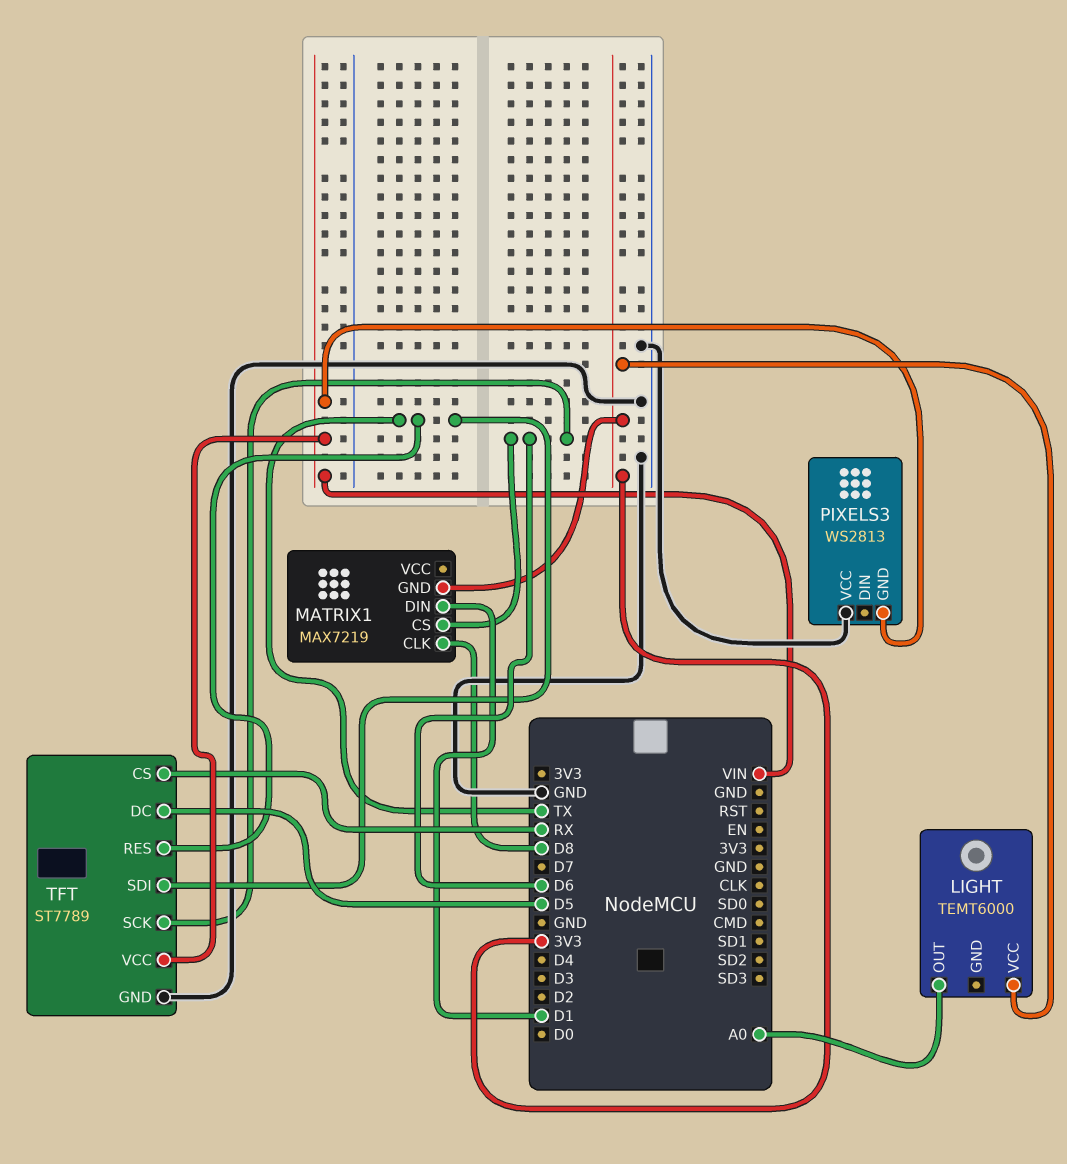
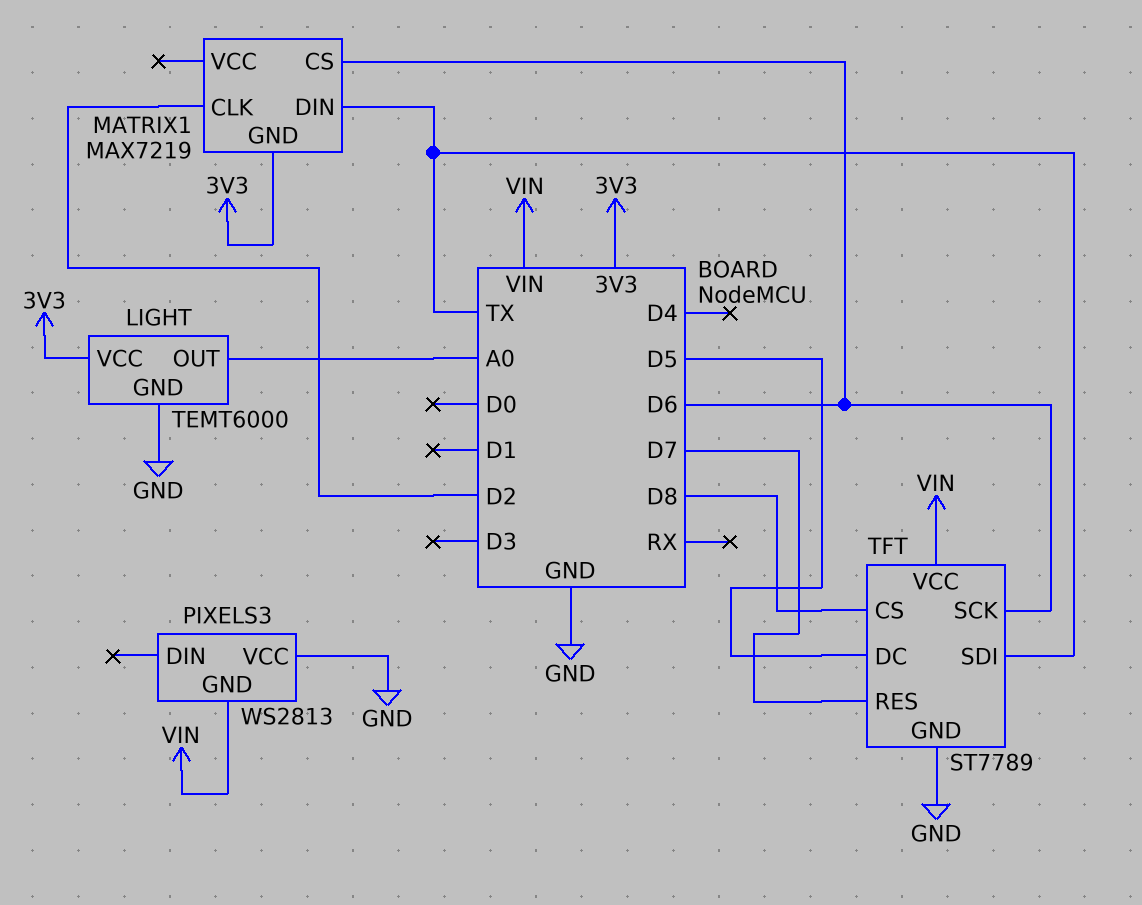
LIGHT pin GND: none -> GND
MATRIX1 pin CLK: D8 -> D2
MATRIX1 pin DIN: D1 -> TX
TFT pin CS: RX -> D8
TFT pin RES: TX -> D7

